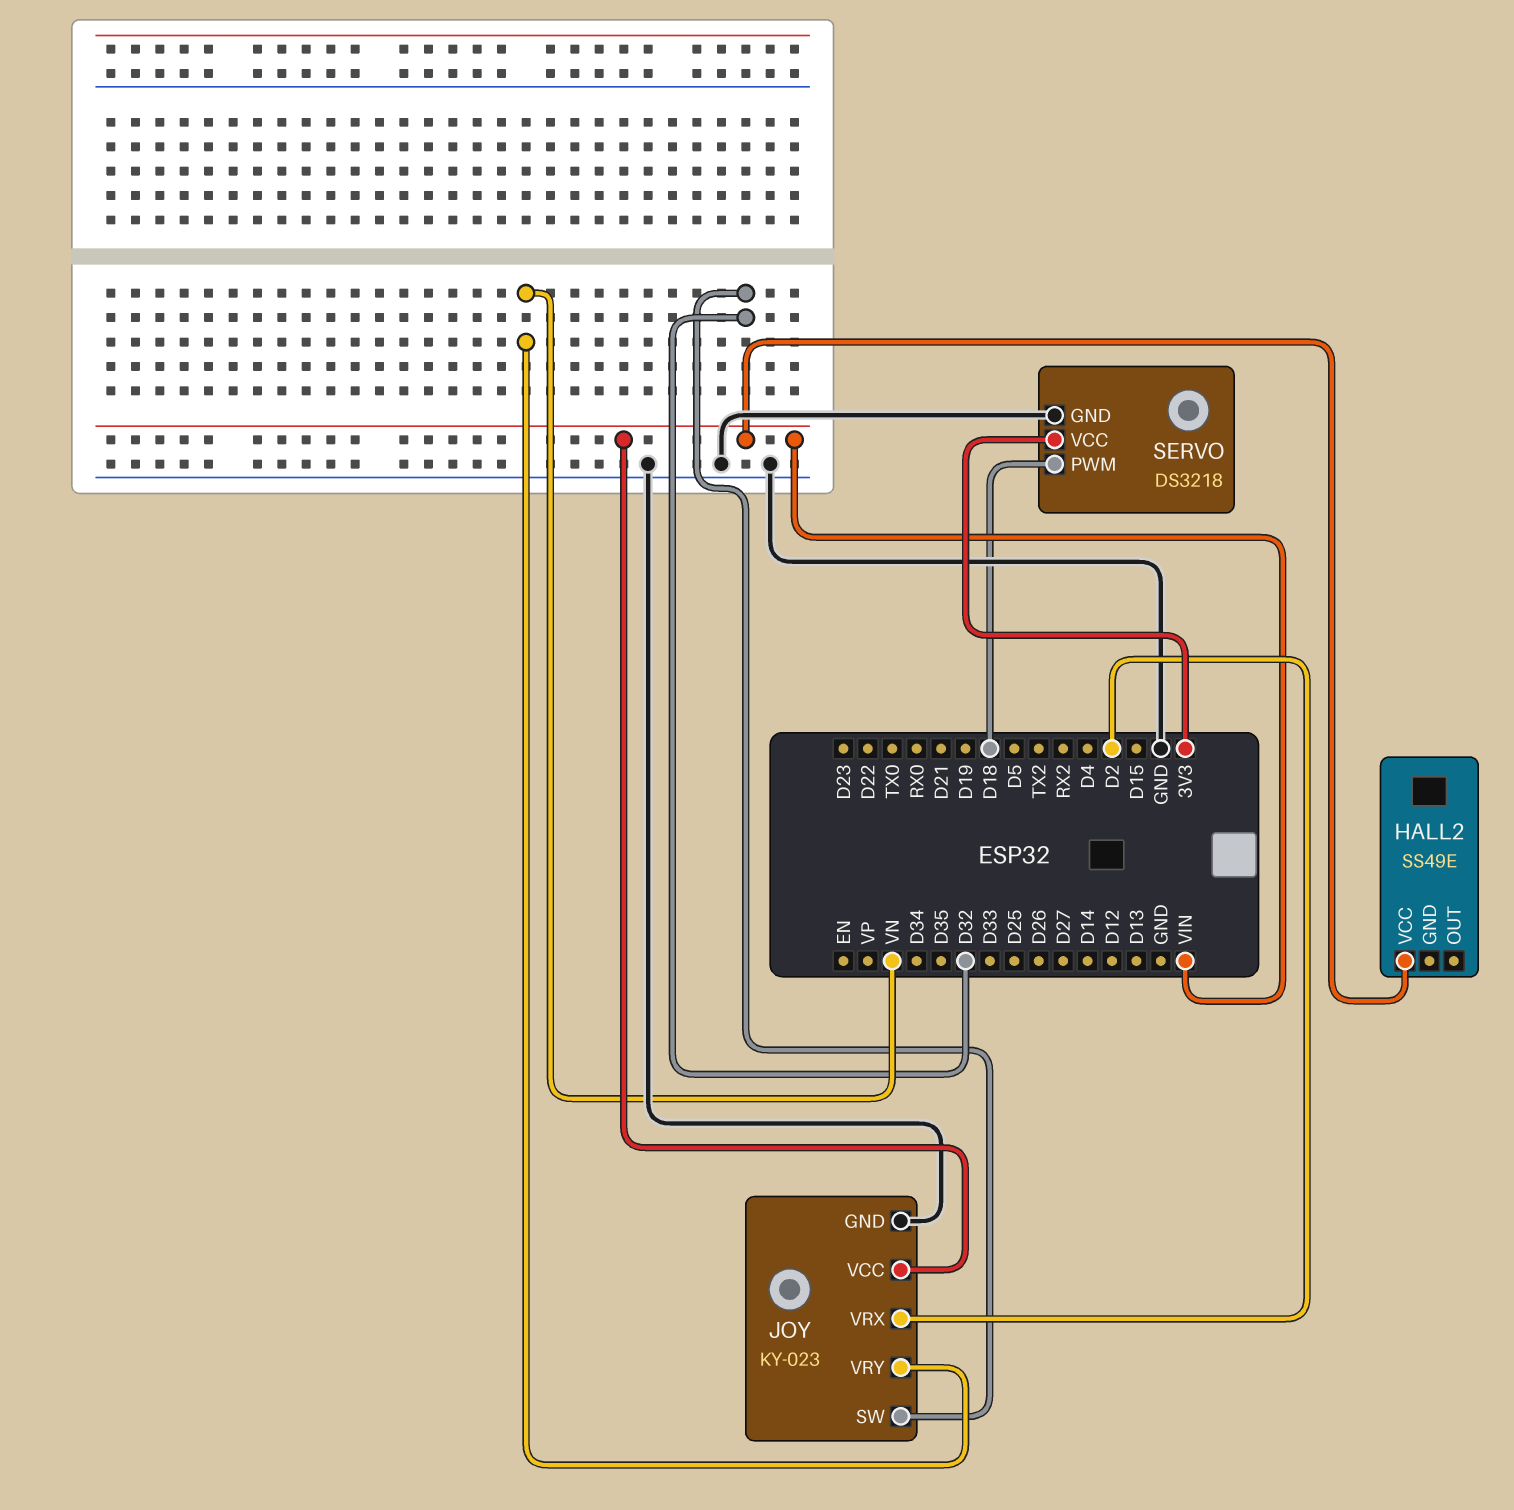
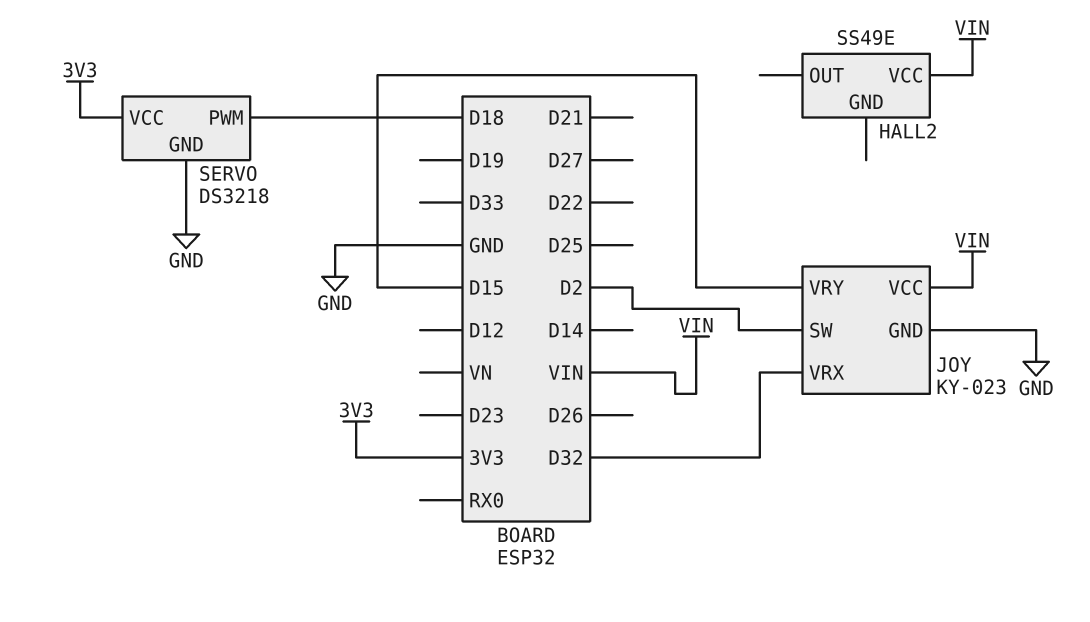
JOY pin SW: D32 -> D2
JOY pin VRX: D2 -> D32
JOY pin VRY: VN -> D15

